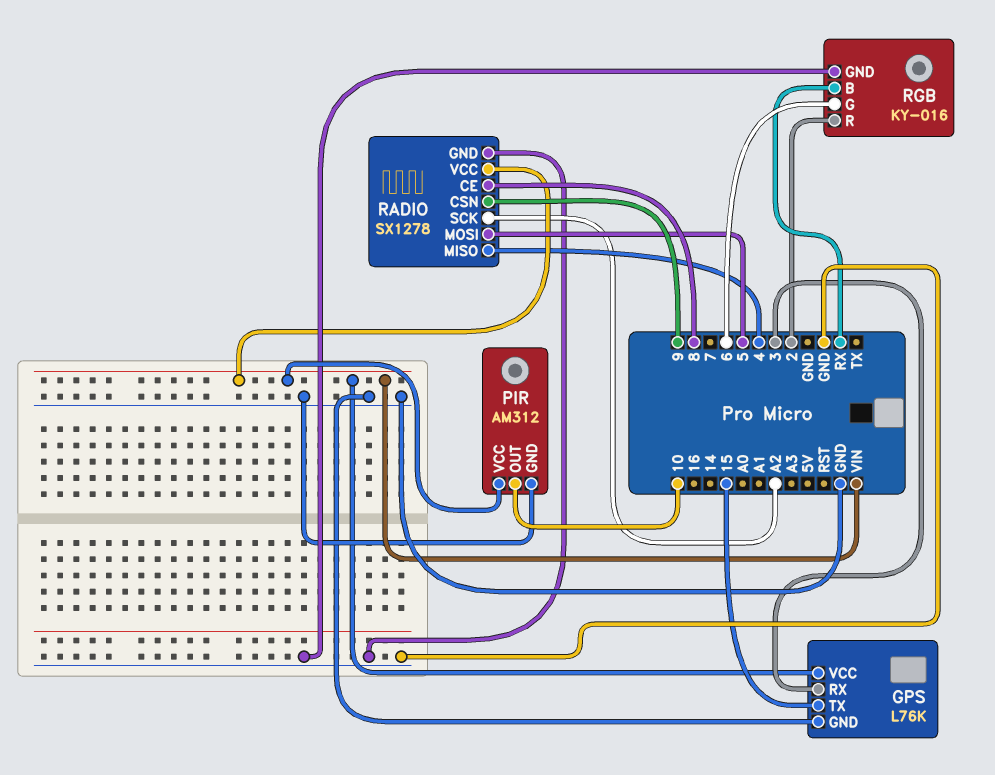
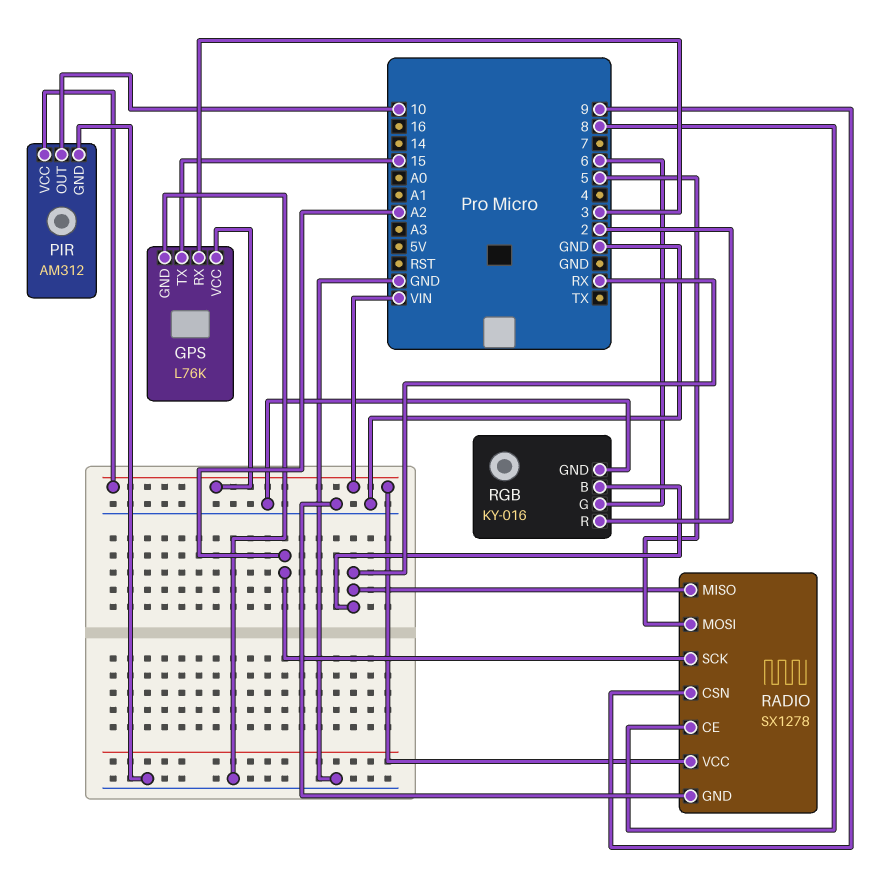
RADIO pin MISO: 4 -> RX

